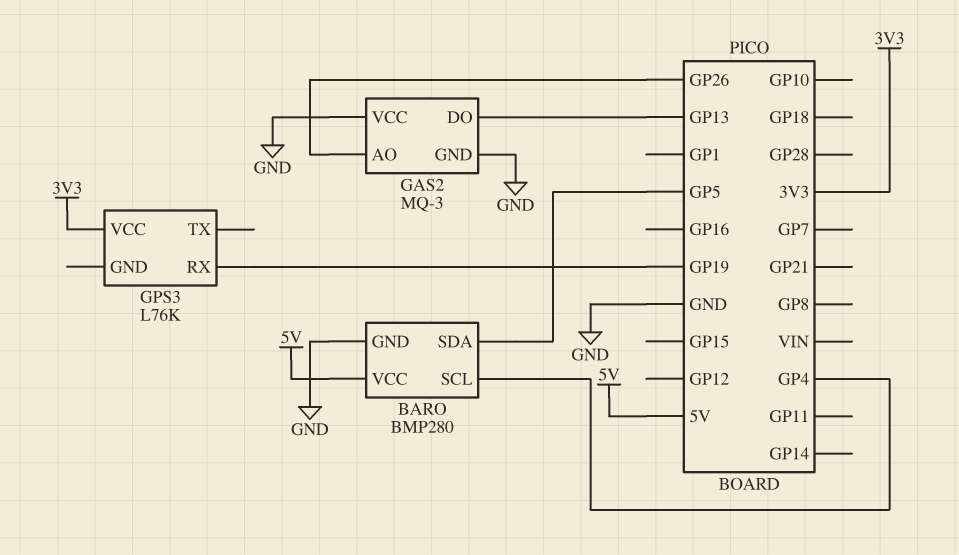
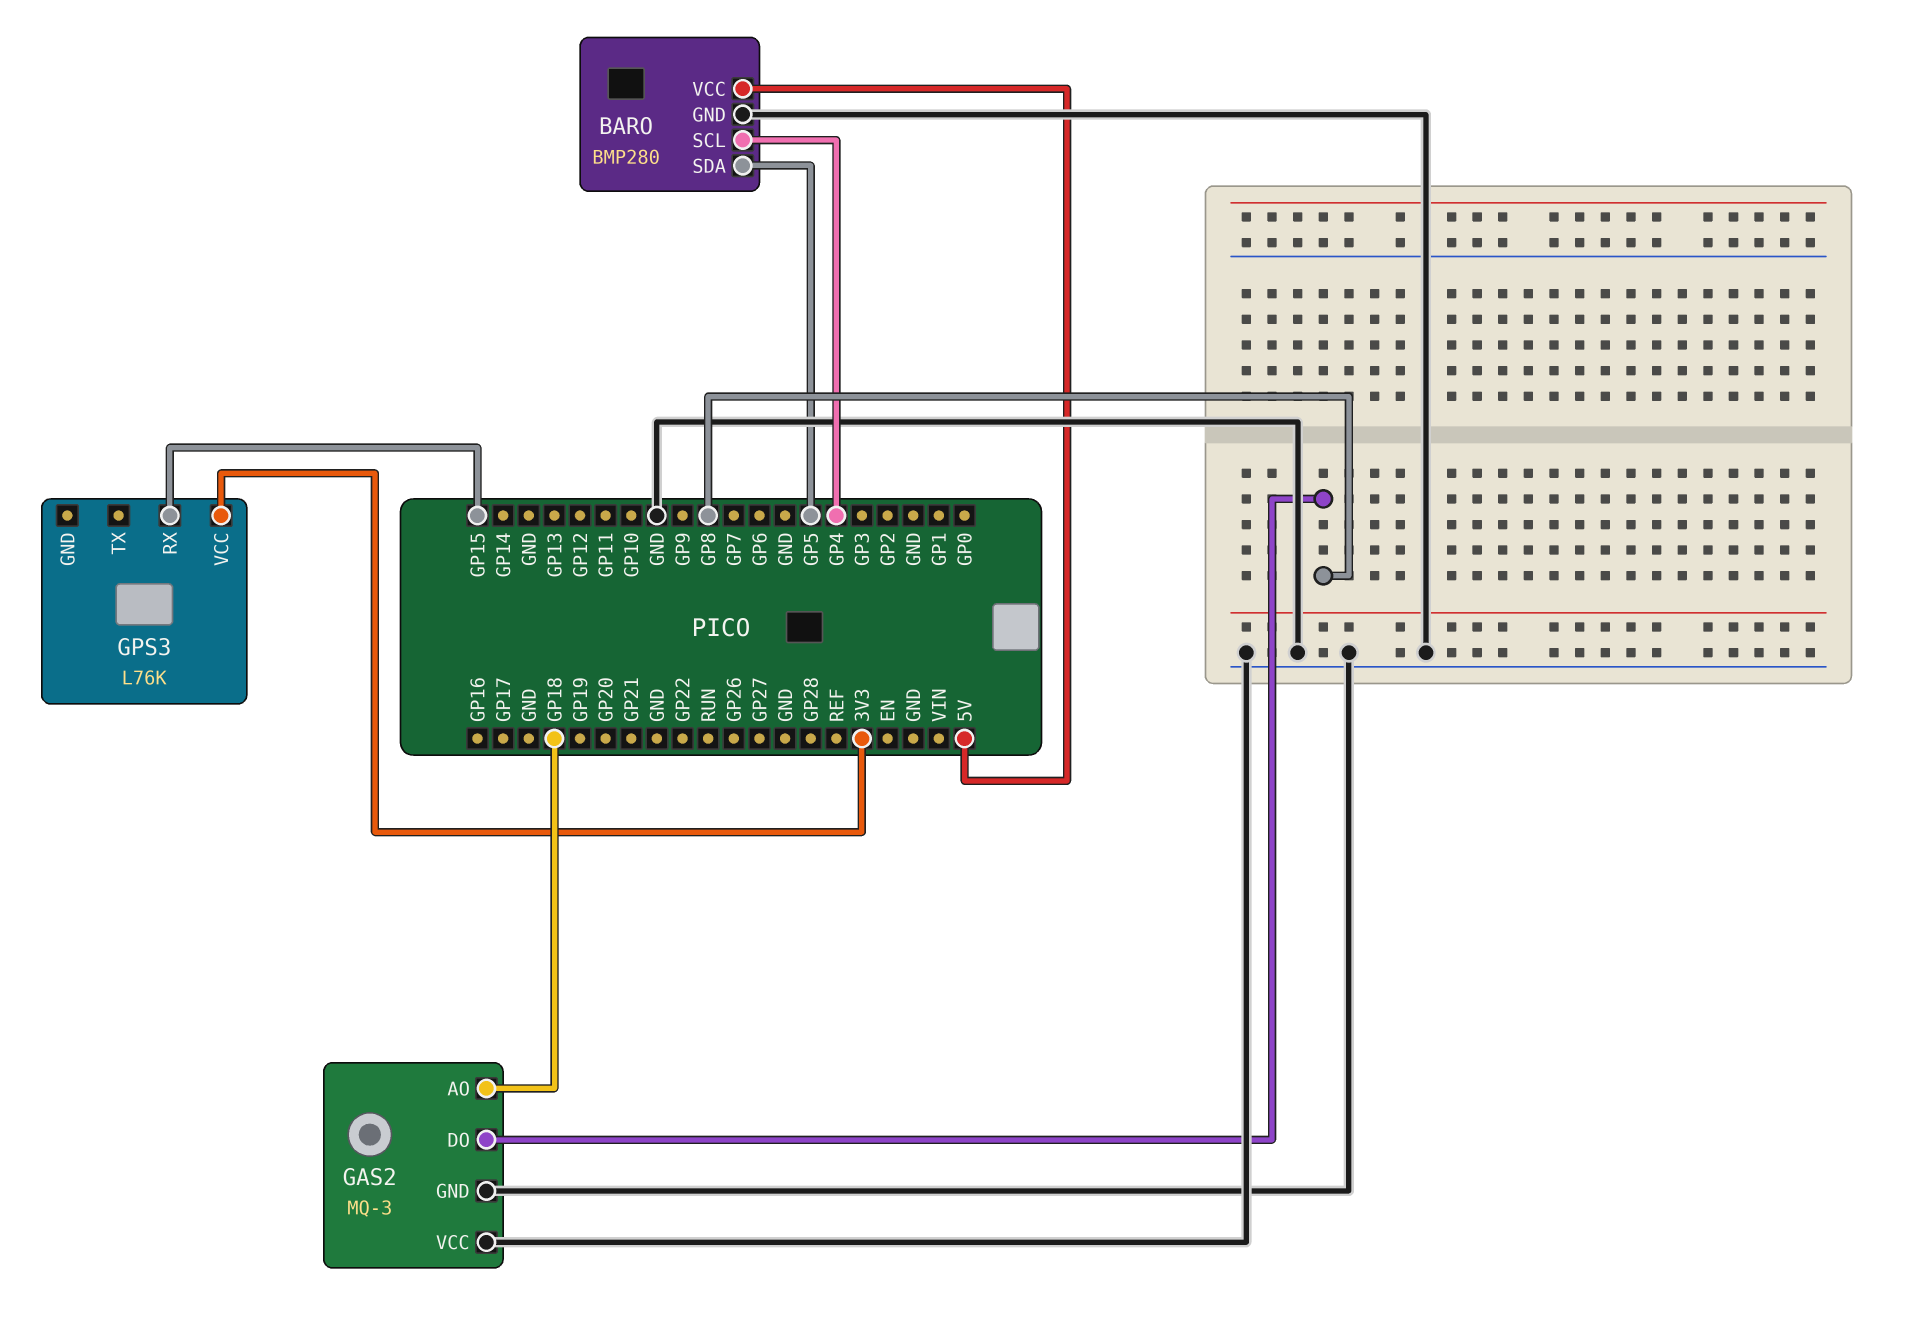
GAS2 pin AO: GP26 -> GP18
GAS2 pin DO: GP13 -> GP8
GPS3 pin RX: GP19 -> GP15

